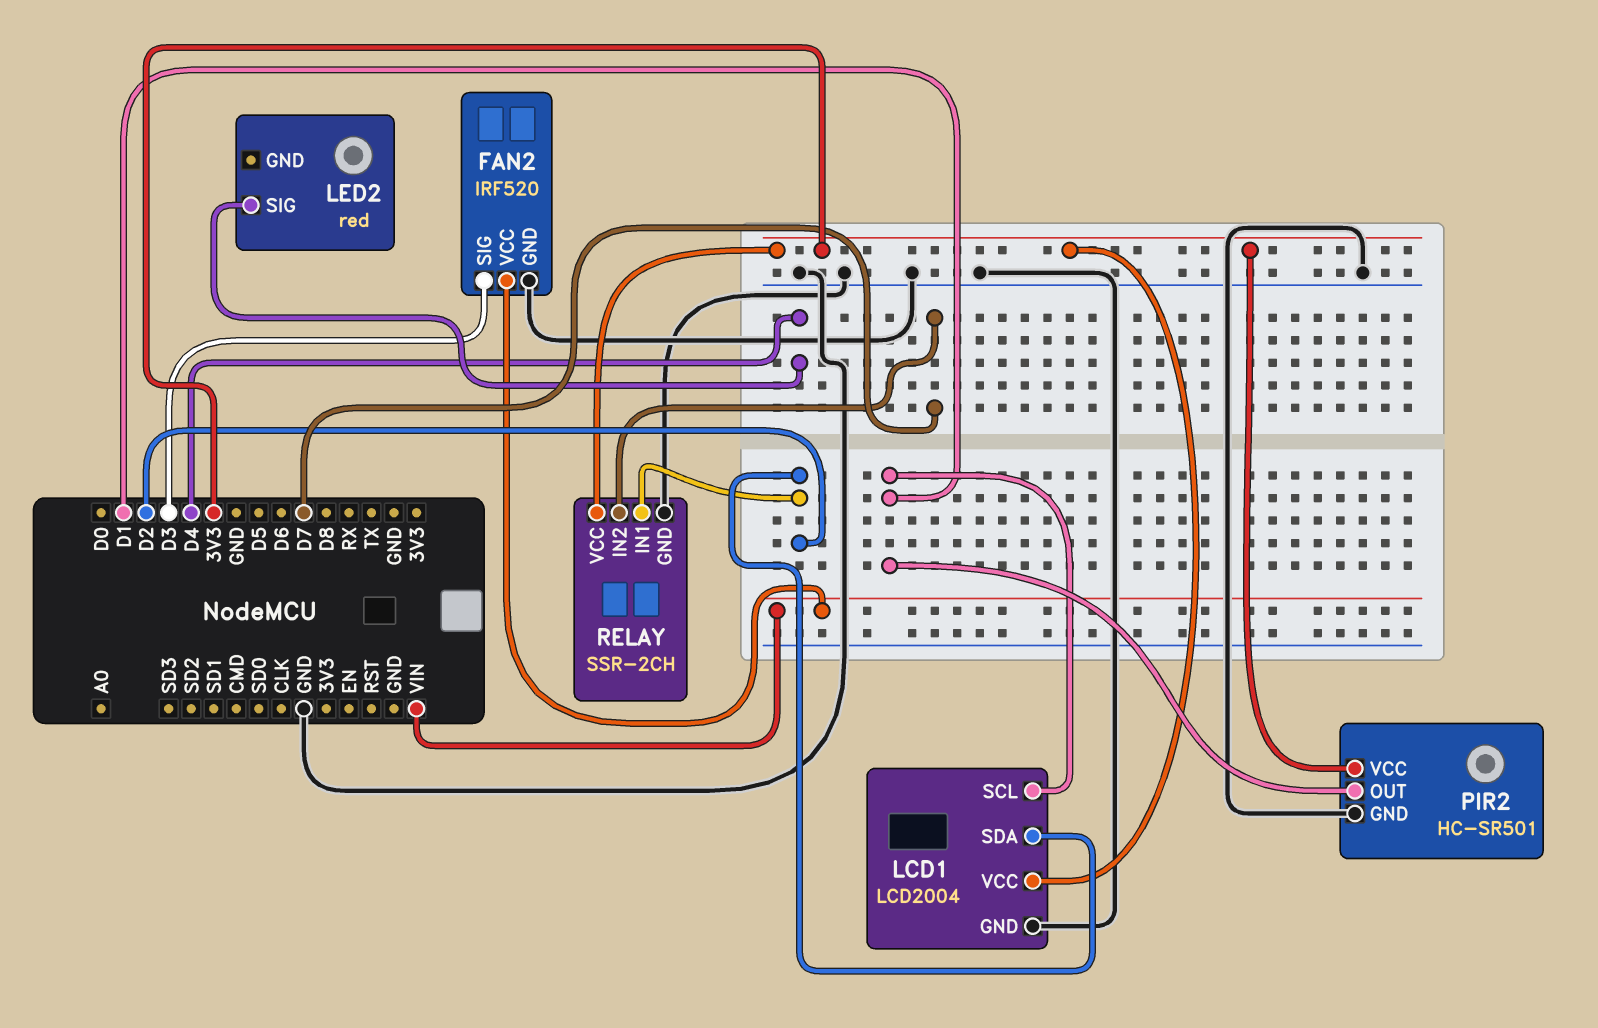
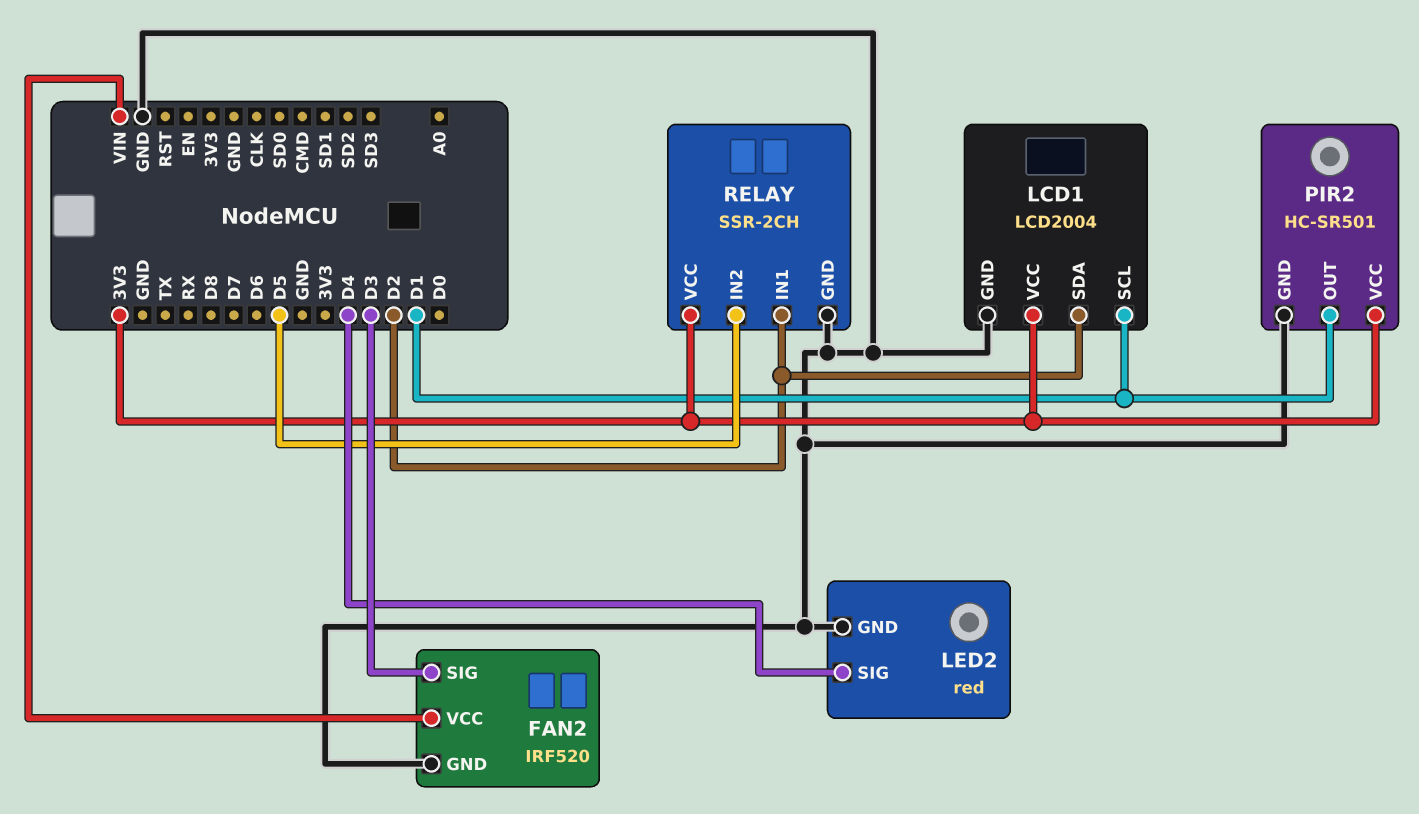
LED2 pin GND: none -> GND
RELAY pin IN2: D7 -> D5

